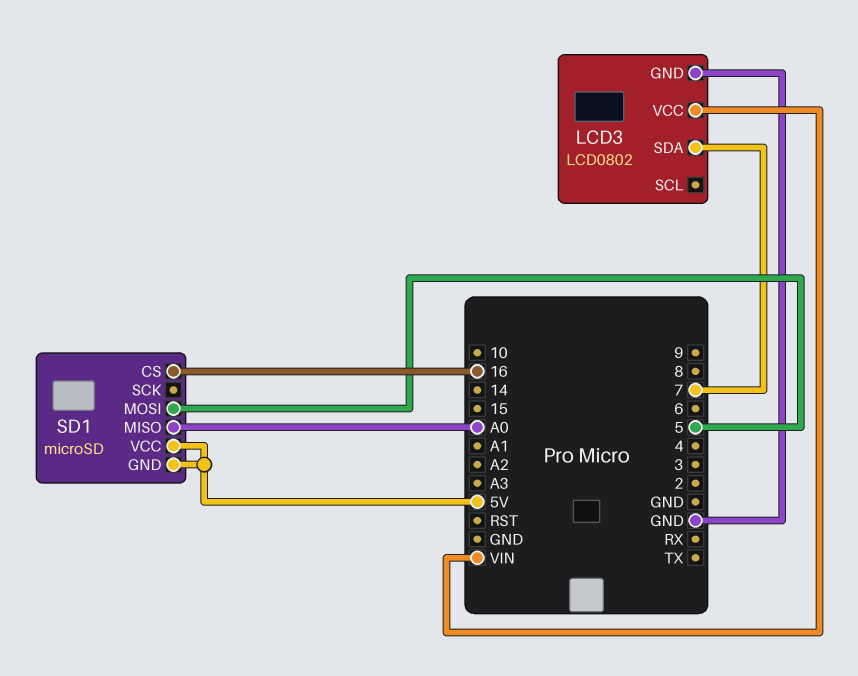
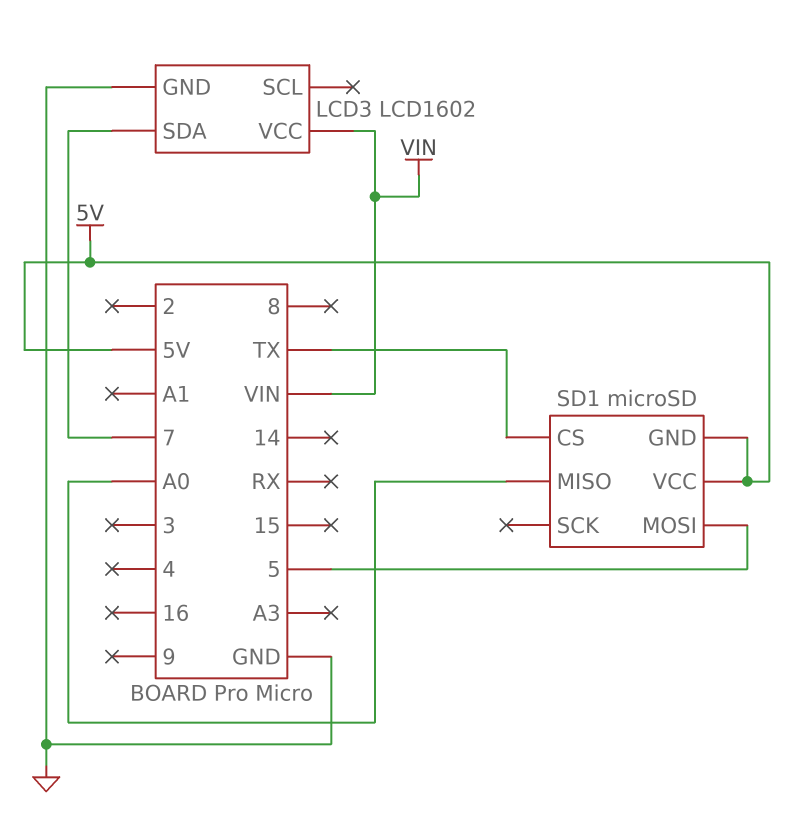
LCD3: LCD0802 -> LCD1602
SD1 pin CS: 16 -> TX

